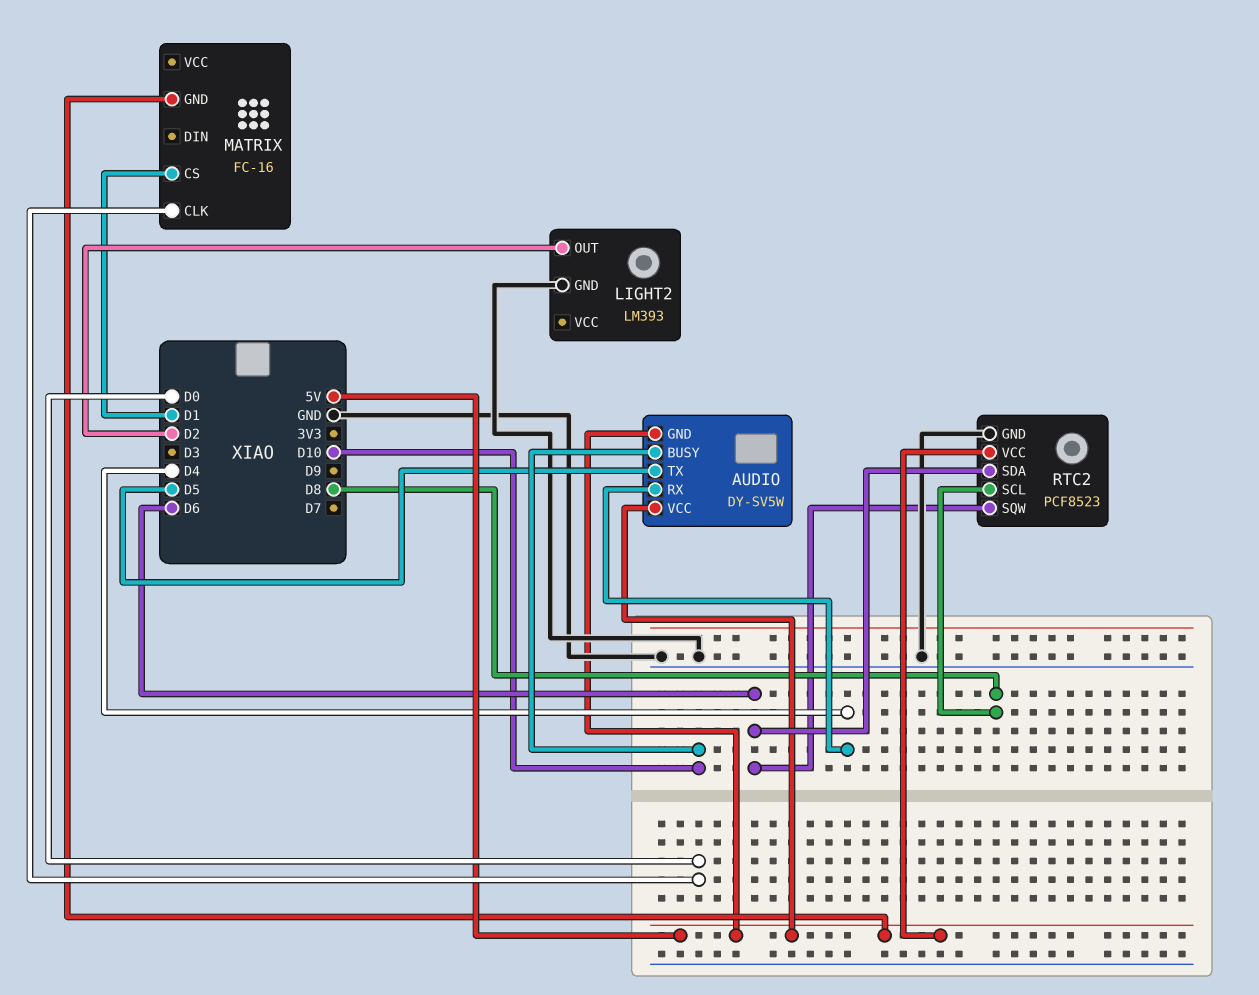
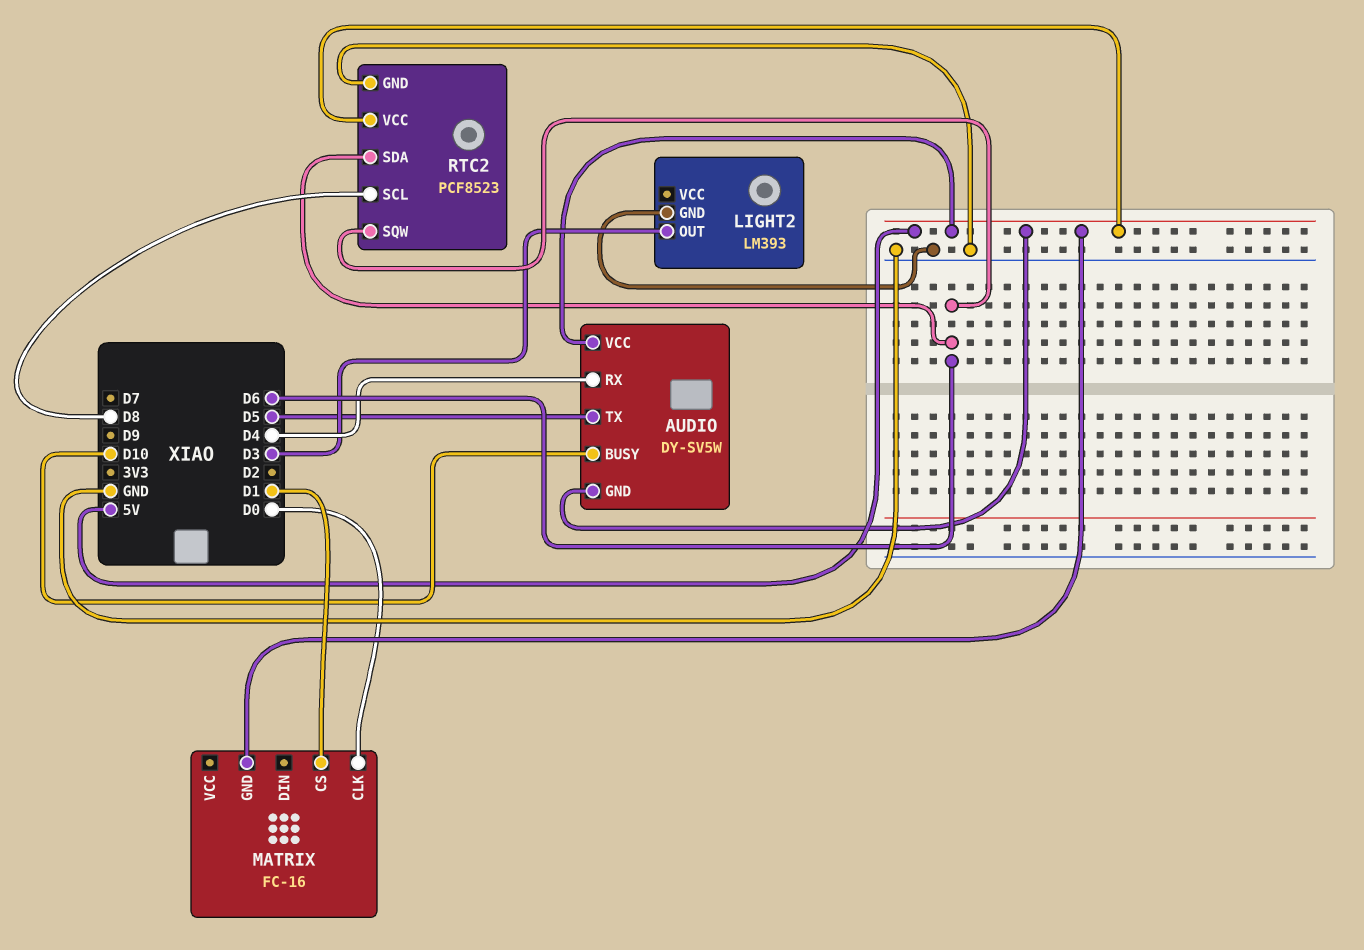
LIGHT2 pin OUT: D2 -> D3

